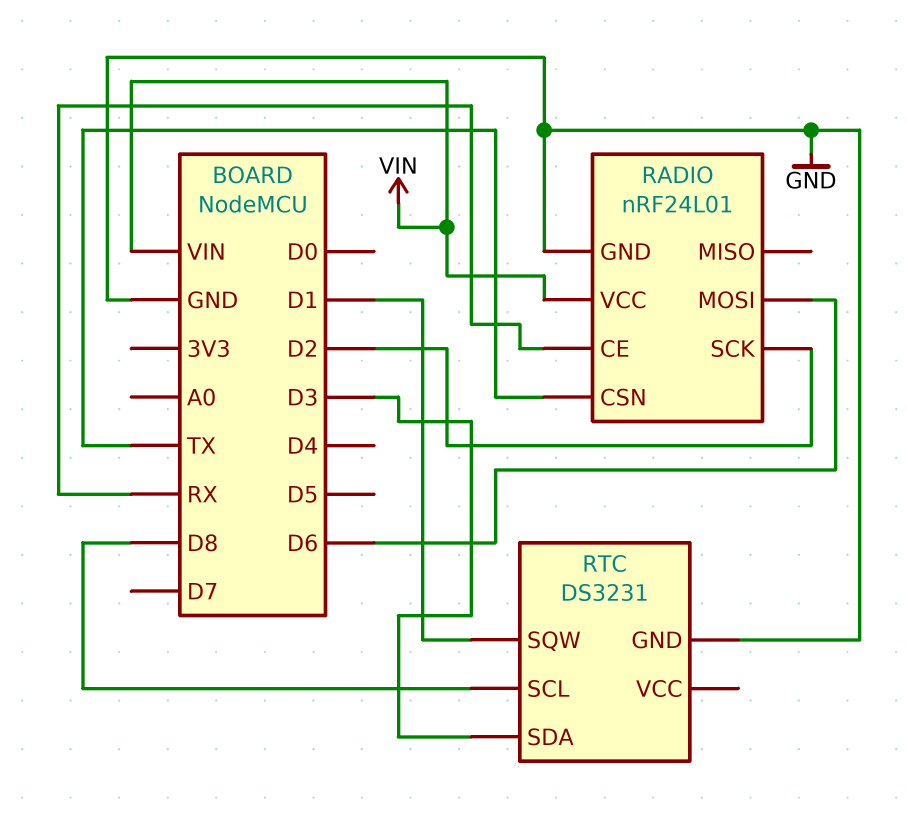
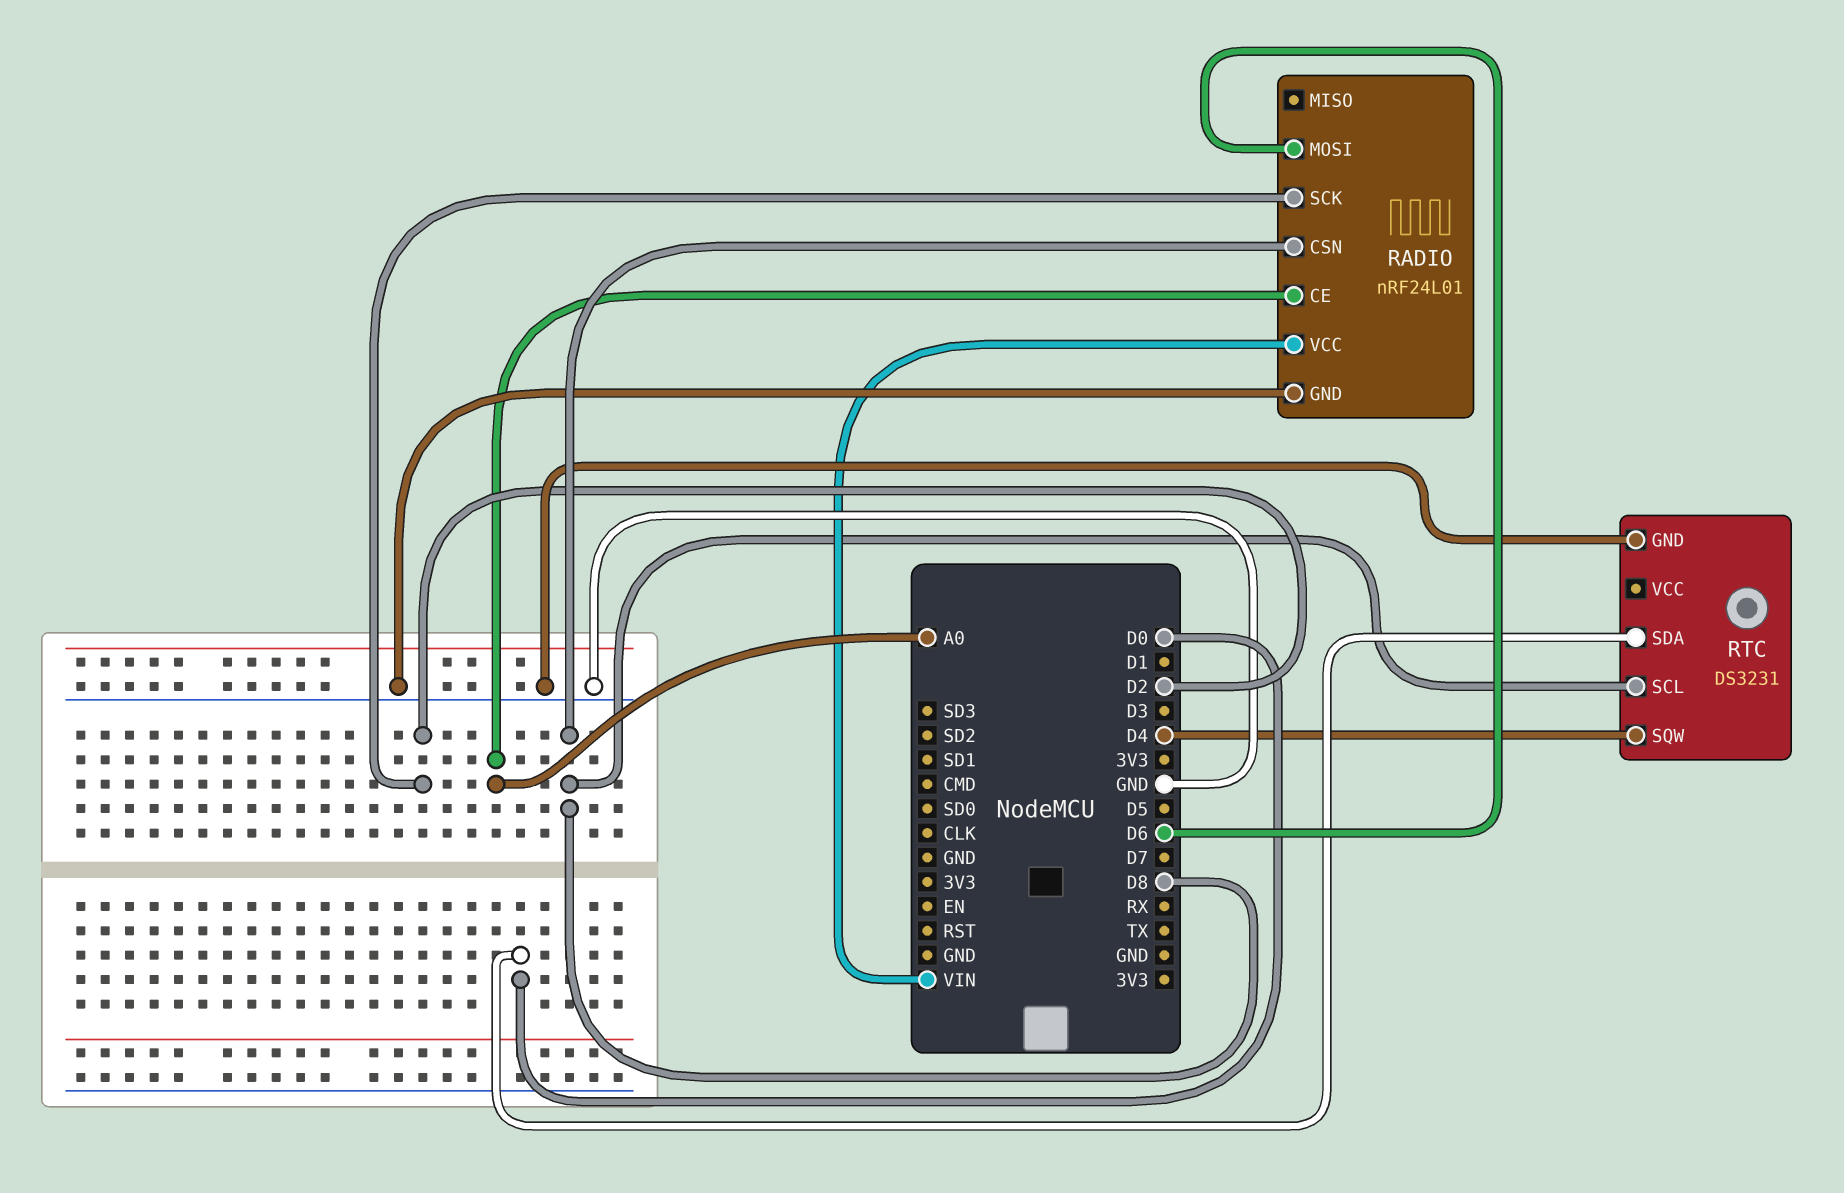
RADIO pin CE: RX -> A0
RADIO pin CSN: TX -> D8
RTC pin SDA: D3 -> D0
RTC pin SQW: D1 -> D4

